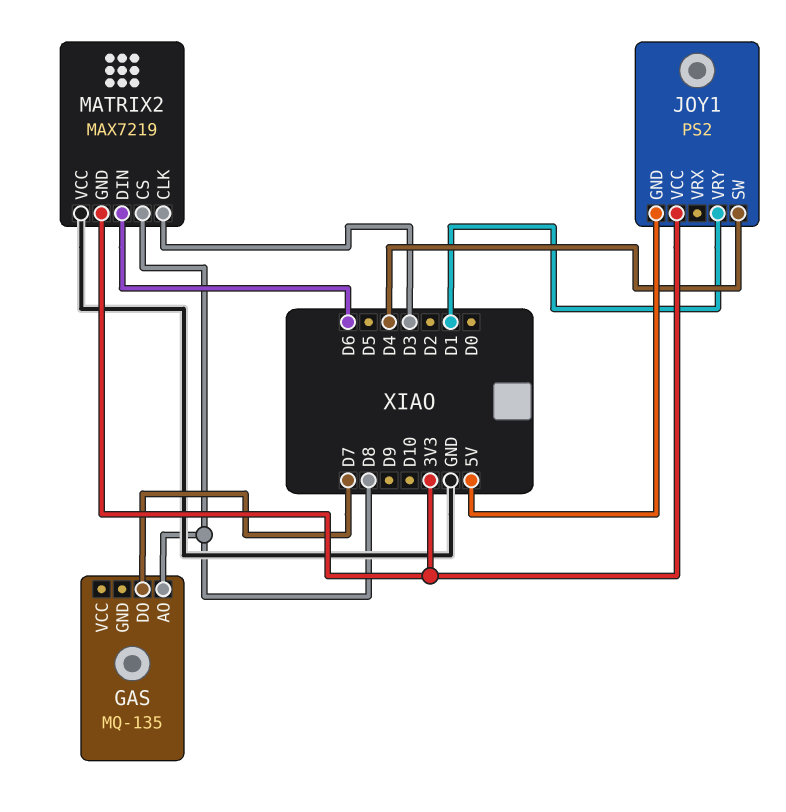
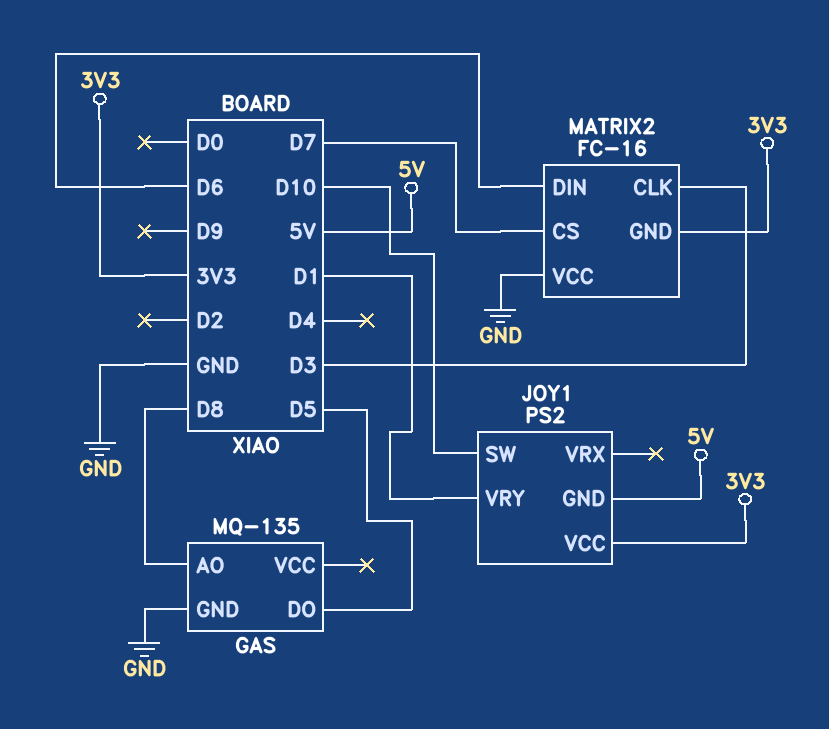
GAS pin DO: D7 -> D5
GAS pin GND: none -> GND
JOY1 pin SW: D4 -> D10
MATRIX2: MAX7219 -> FC-16
MATRIX2 pin CS: D8 -> D7

